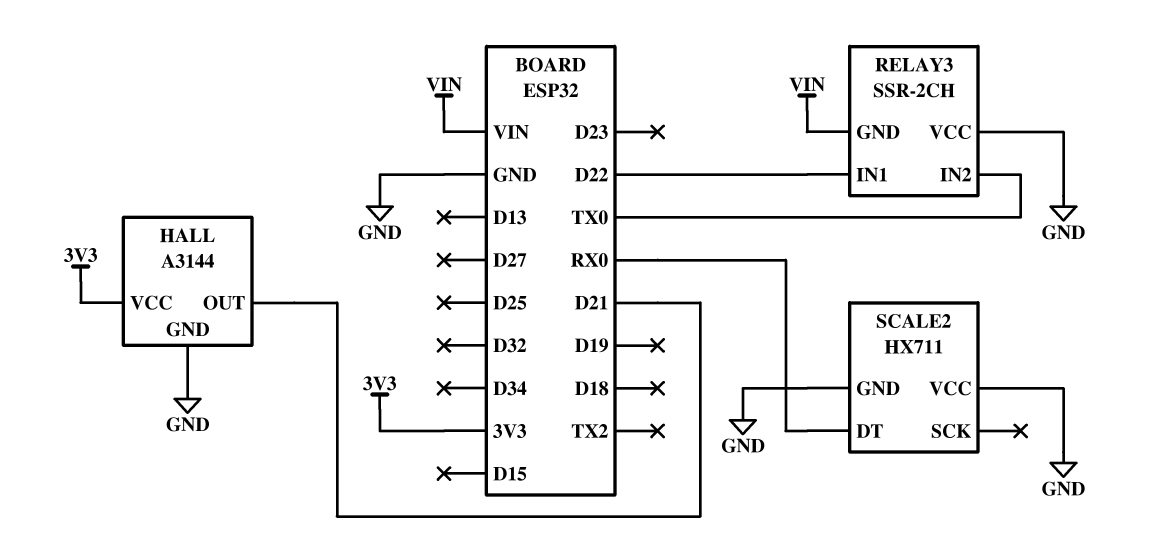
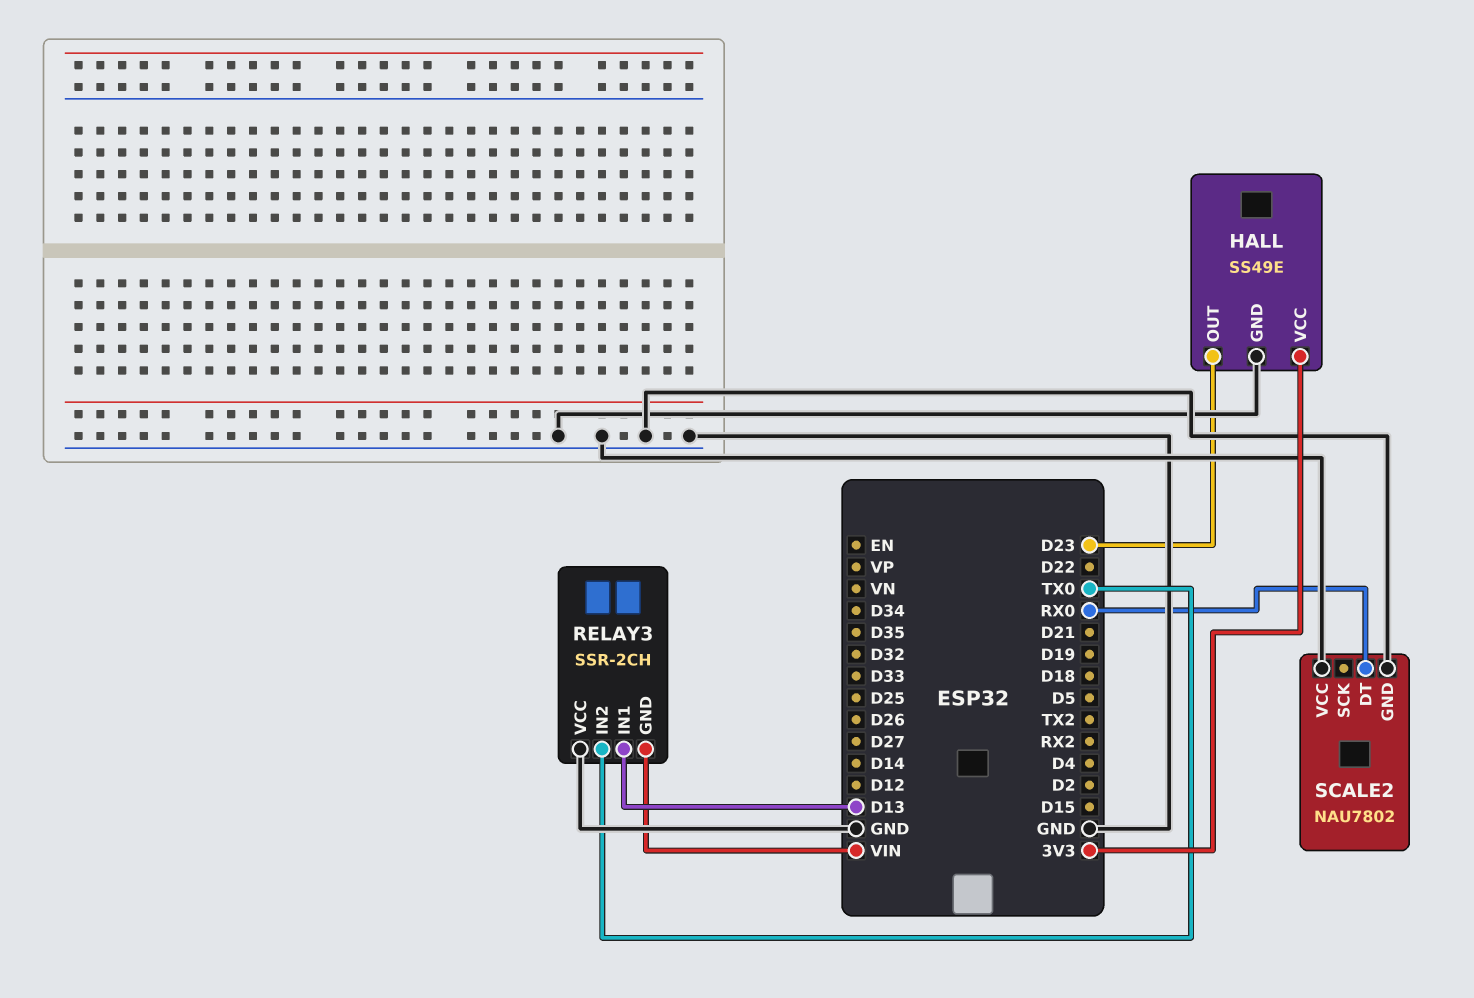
HALL: A3144 -> SS49E
HALL pin OUT: D21 -> D23
RELAY3 pin IN1: D22 -> D13
SCALE2: HX711 -> NAU7802

